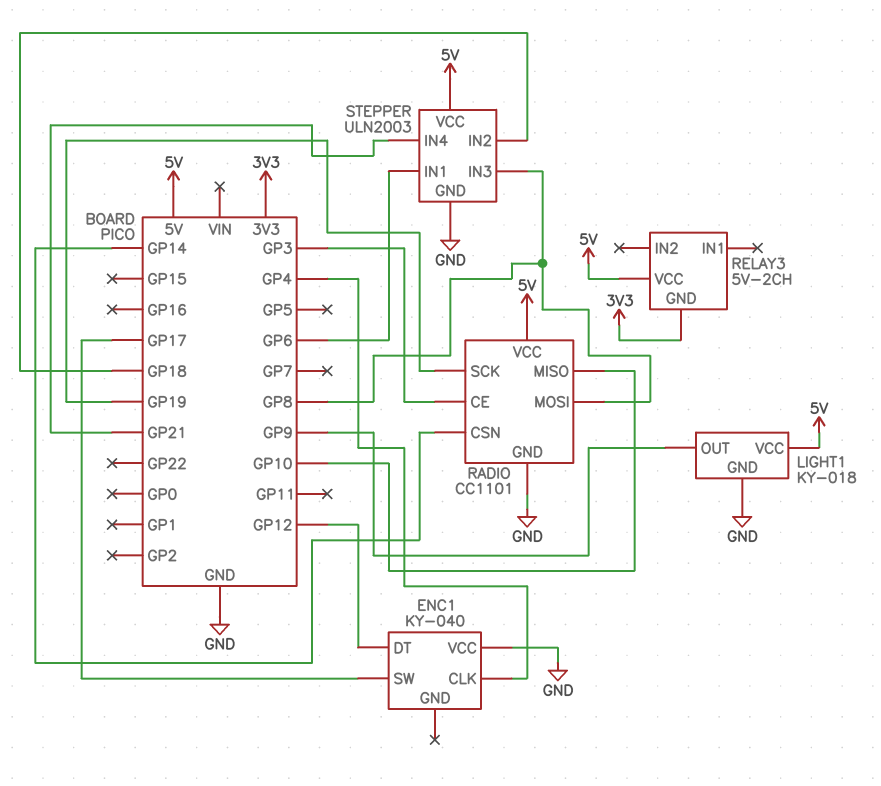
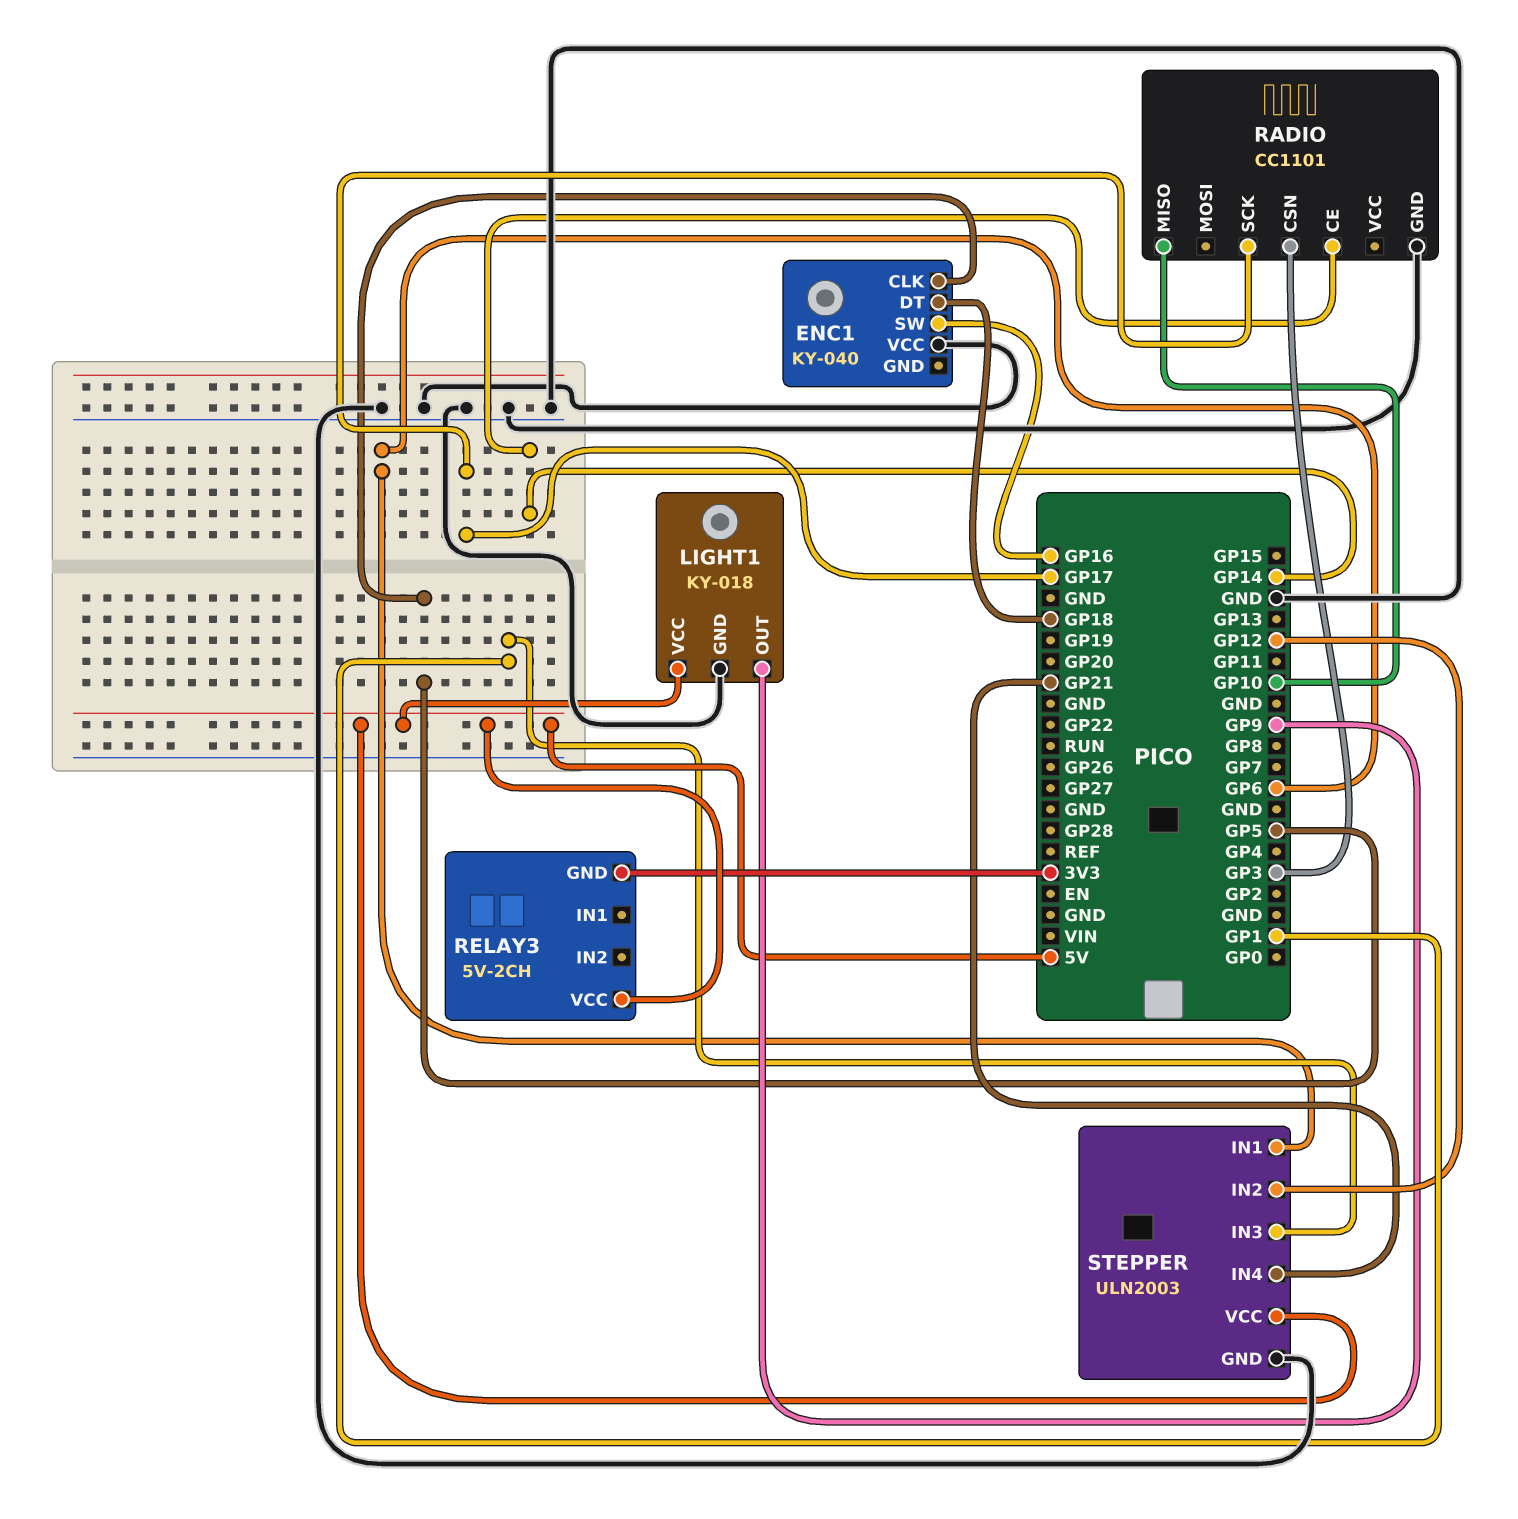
ENC1 pin CLK: GP4 -> GP5
ENC1 pin DT: GP12 -> GP18
ENC1 pin SW: GP17 -> GP16
RADIO pin CE: GP3 -> GP14
RADIO pin CSN: GP14 -> GP3
RADIO pin MOSI: GP8 -> none
RADIO pin SCK: GP19 -> GP17
RADIO pin VCC: 5V -> none
STEPPER pin IN2: GP18 -> GP12
STEPPER pin IN3: GP8 -> GP1

